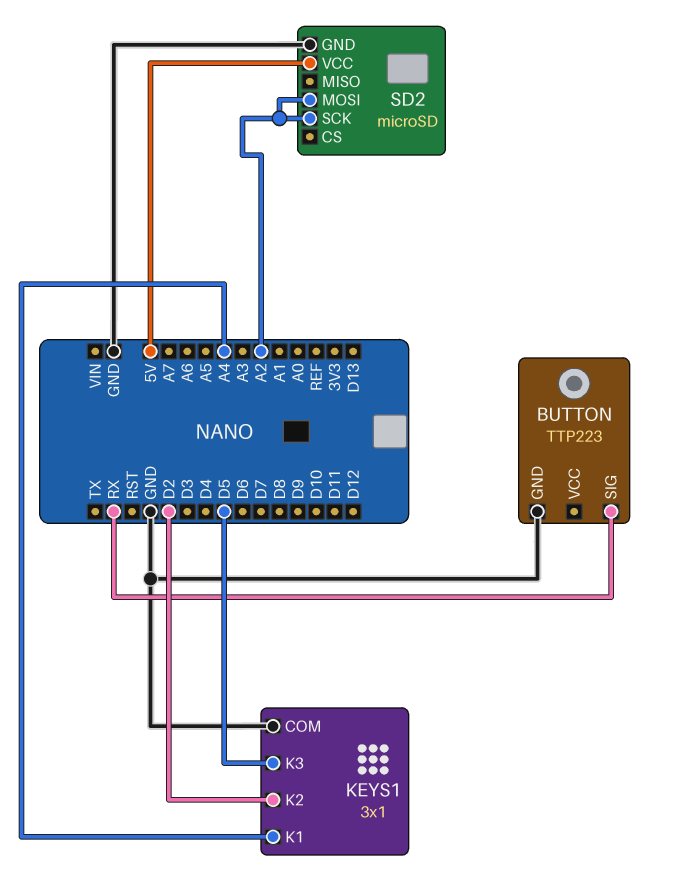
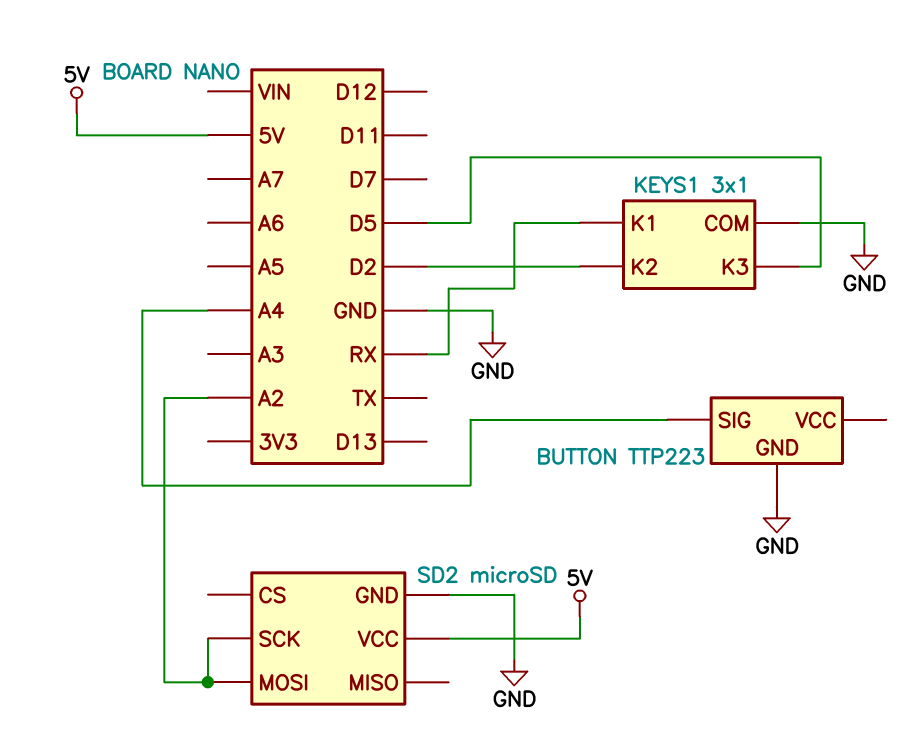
BUTTON pin SIG: RX -> A4
KEYS1 pin K1: A4 -> RX

